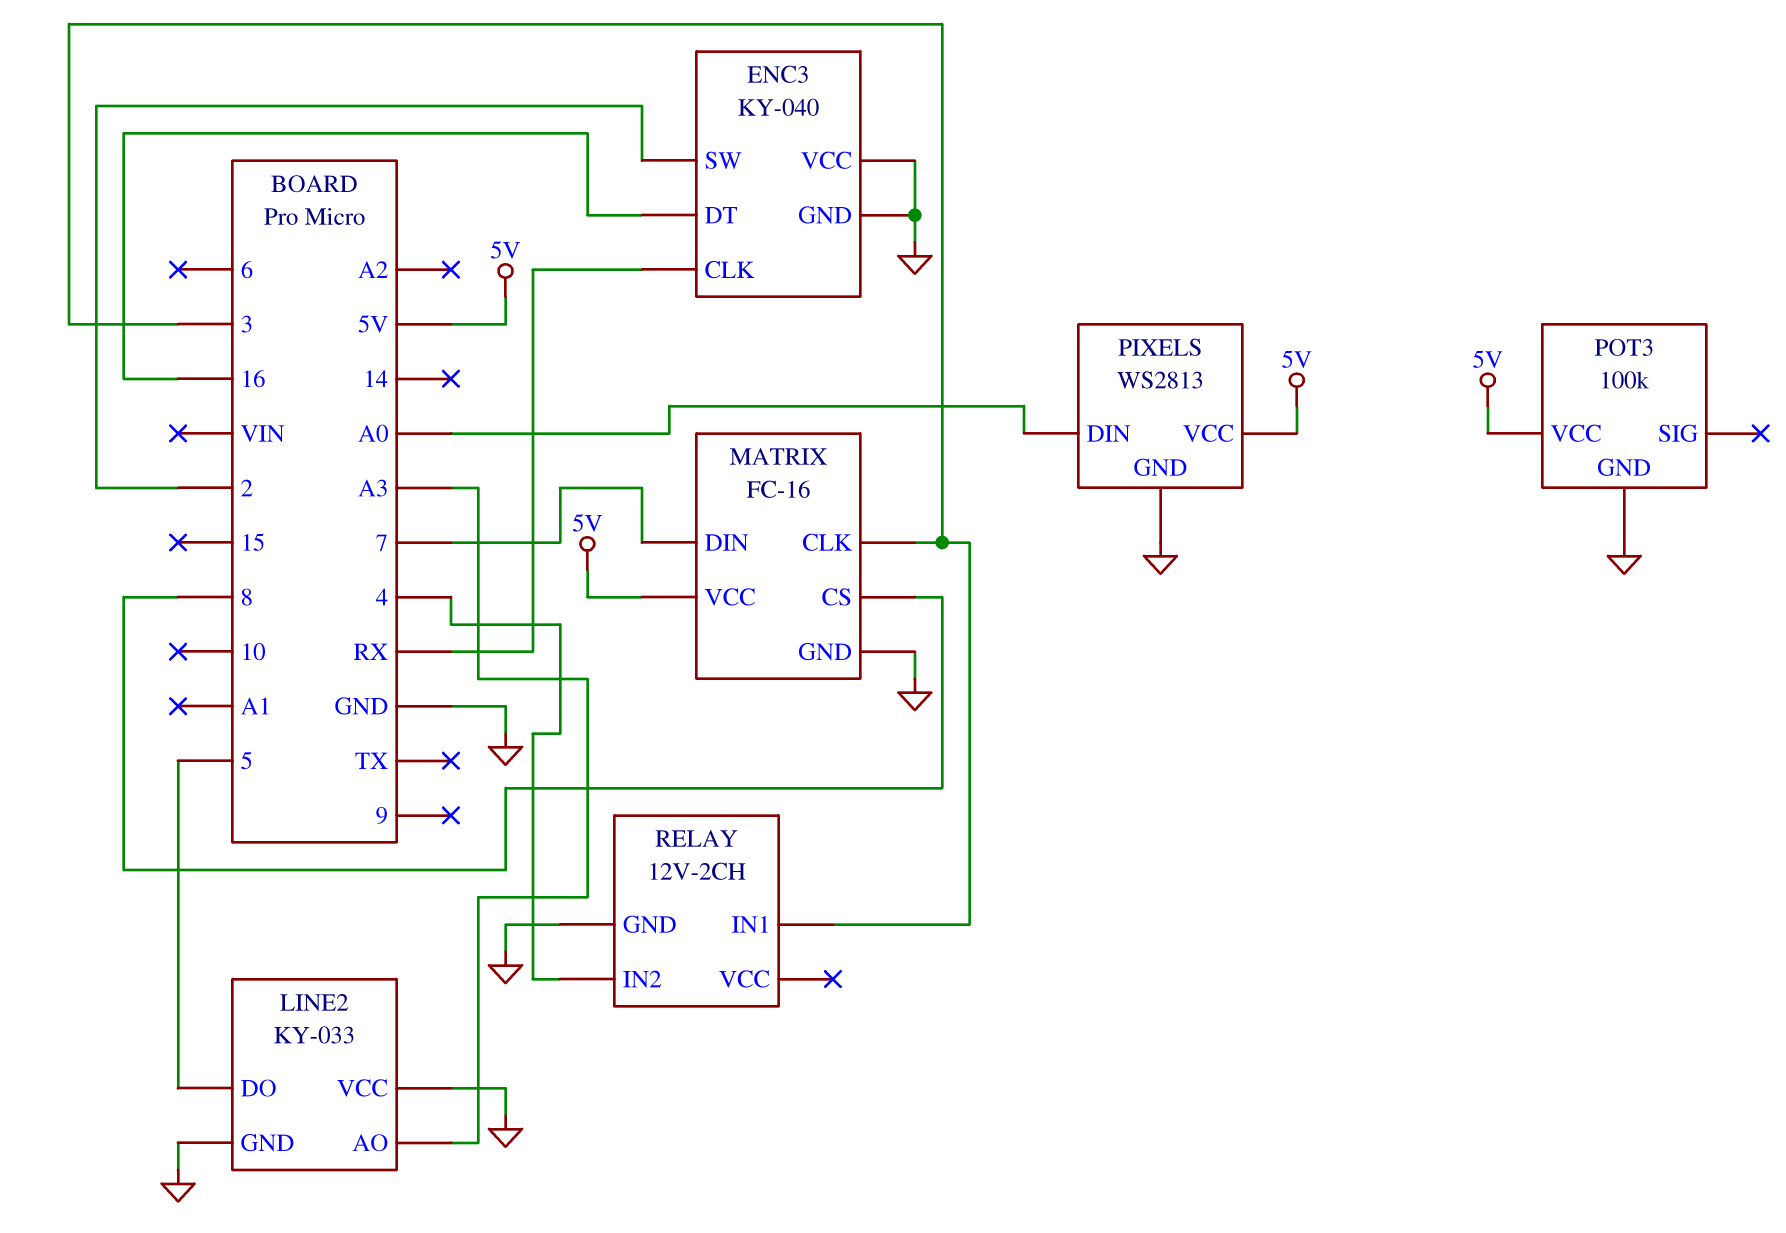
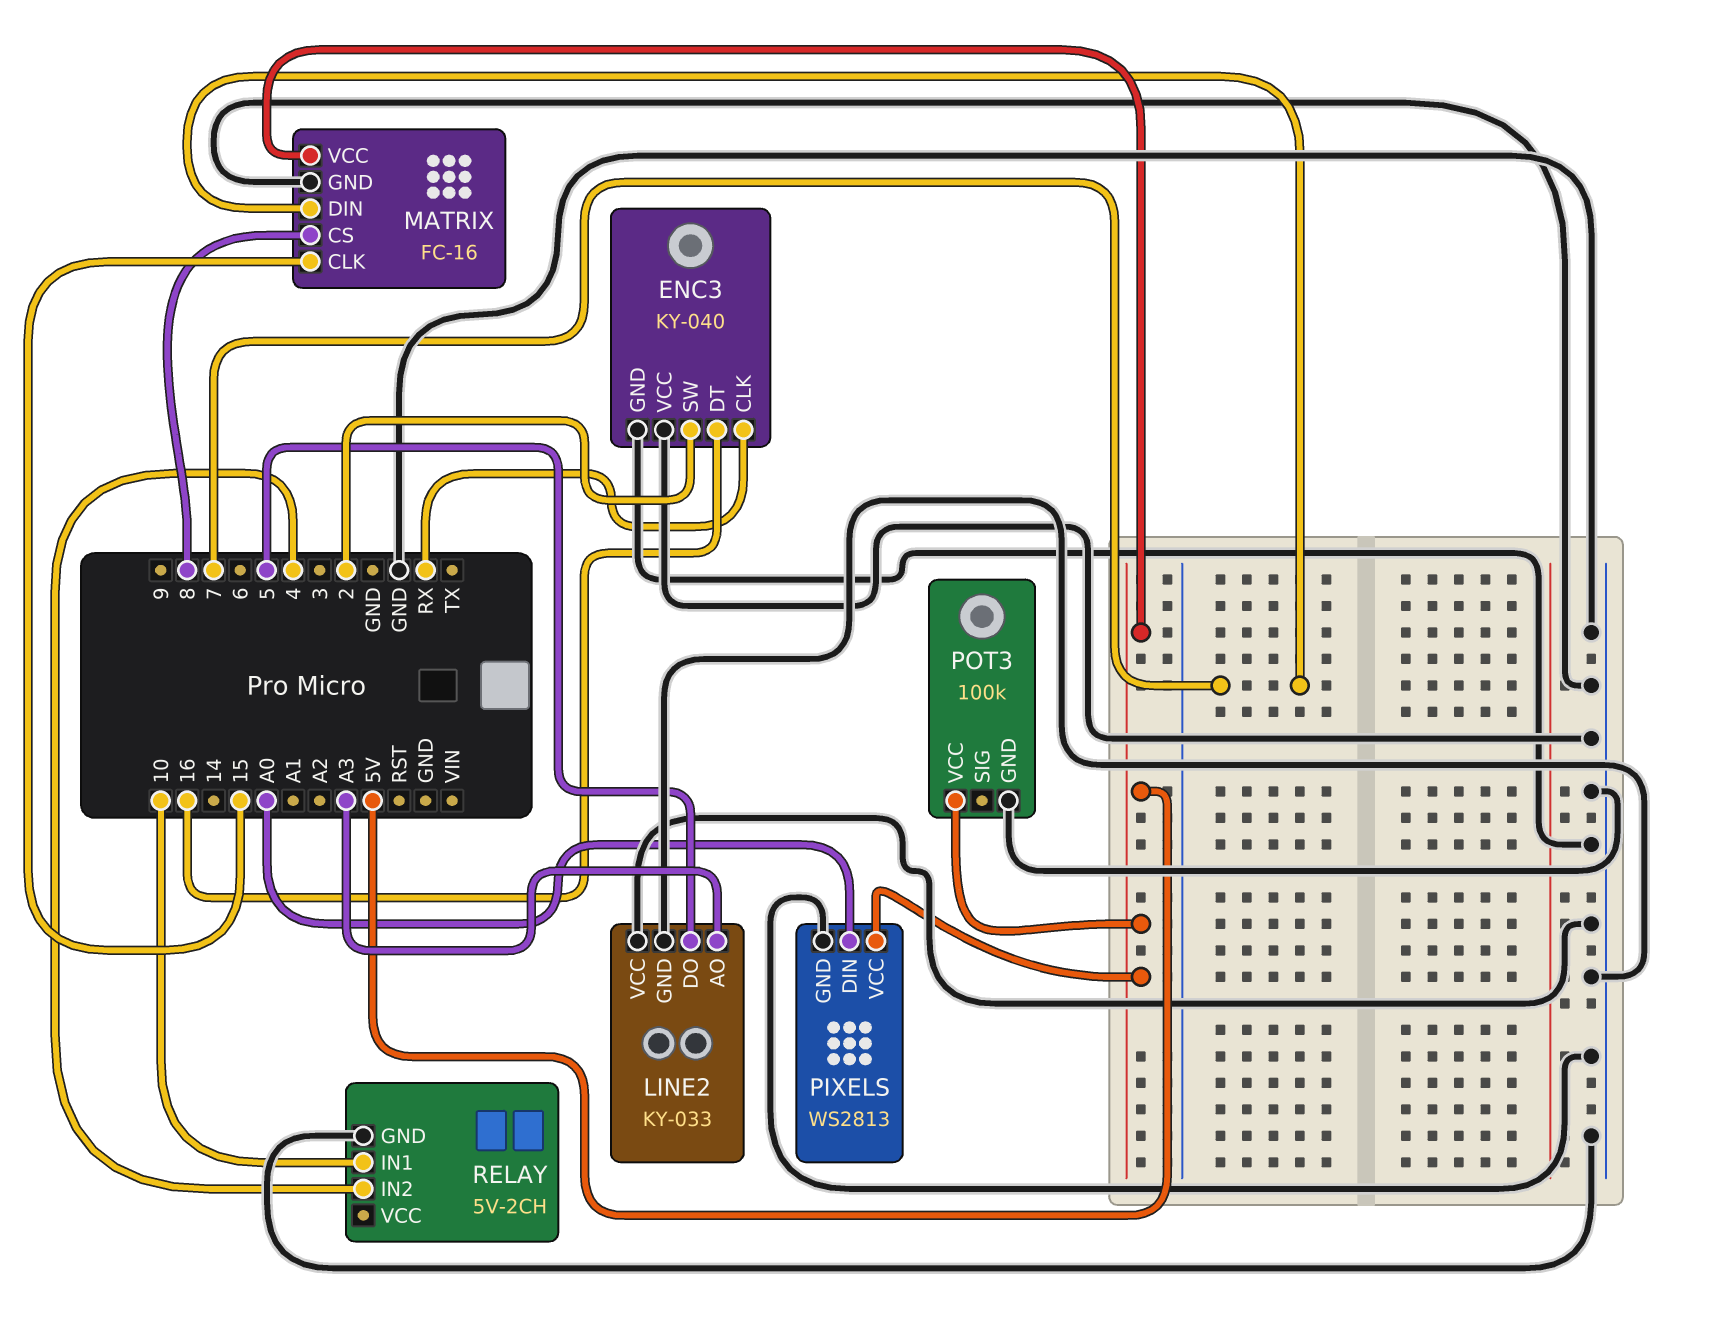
MATRIX pin CLK: 3 -> 15
RELAY: 12V-2CH -> 5V-2CH
RELAY pin IN1: 3 -> 10

